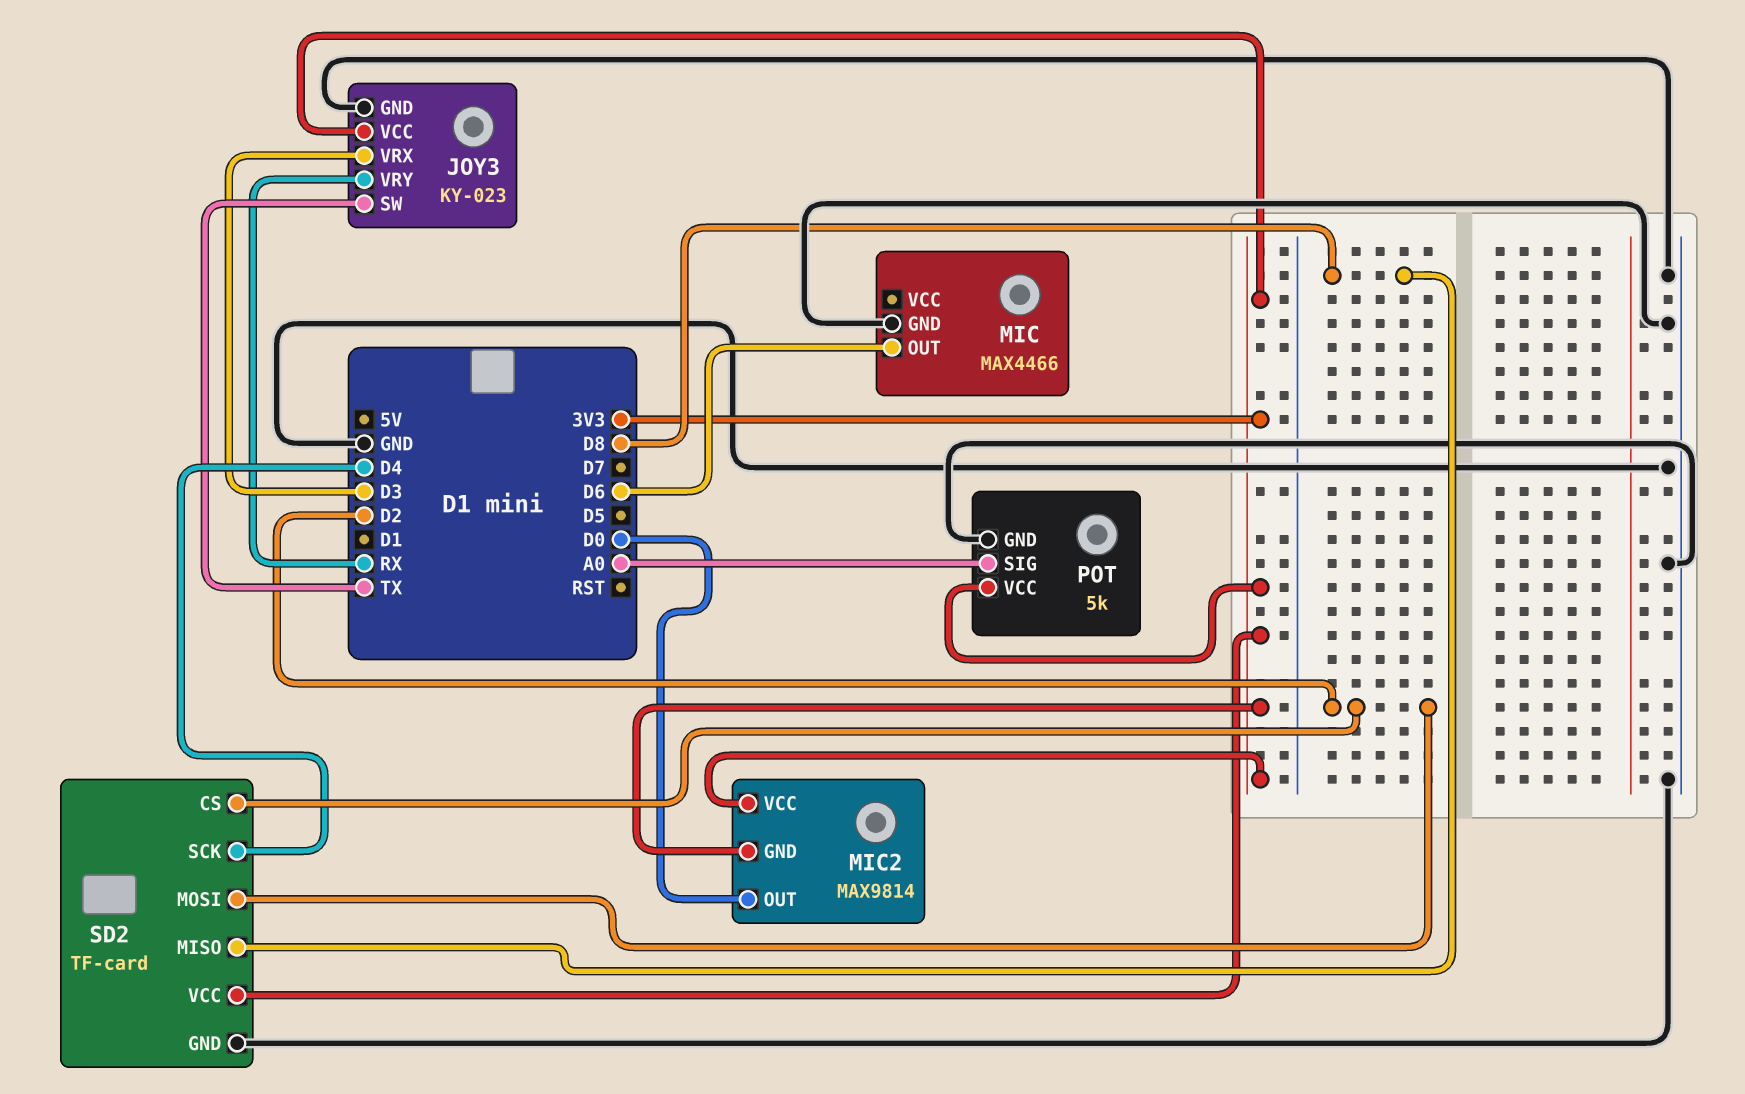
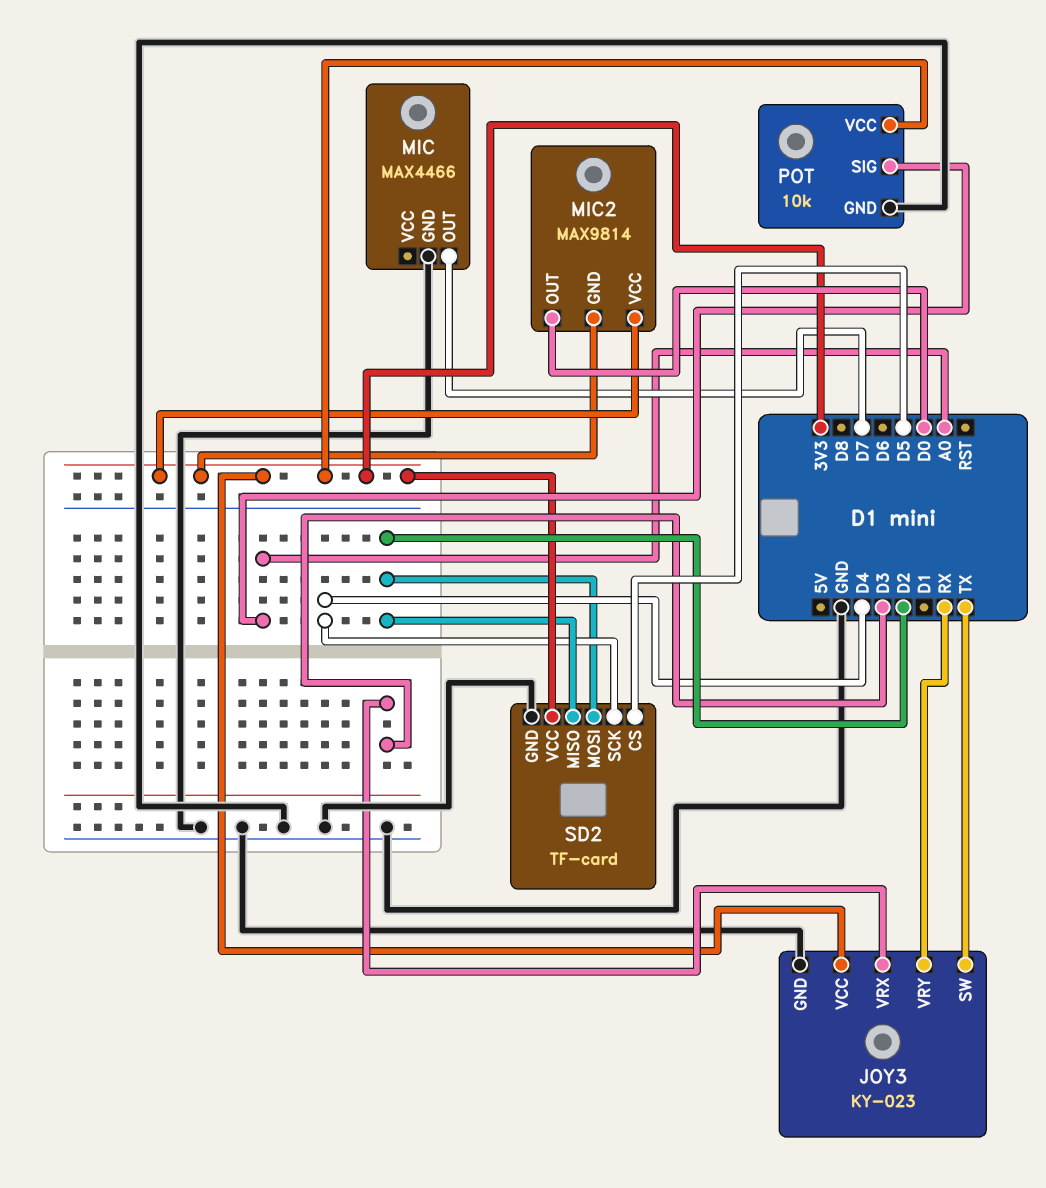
MIC pin OUT: D6 -> D7
POT: 5k -> 10k
SD2 pin CS: D2 -> D5
SD2 pin MISO: D8 -> D2

